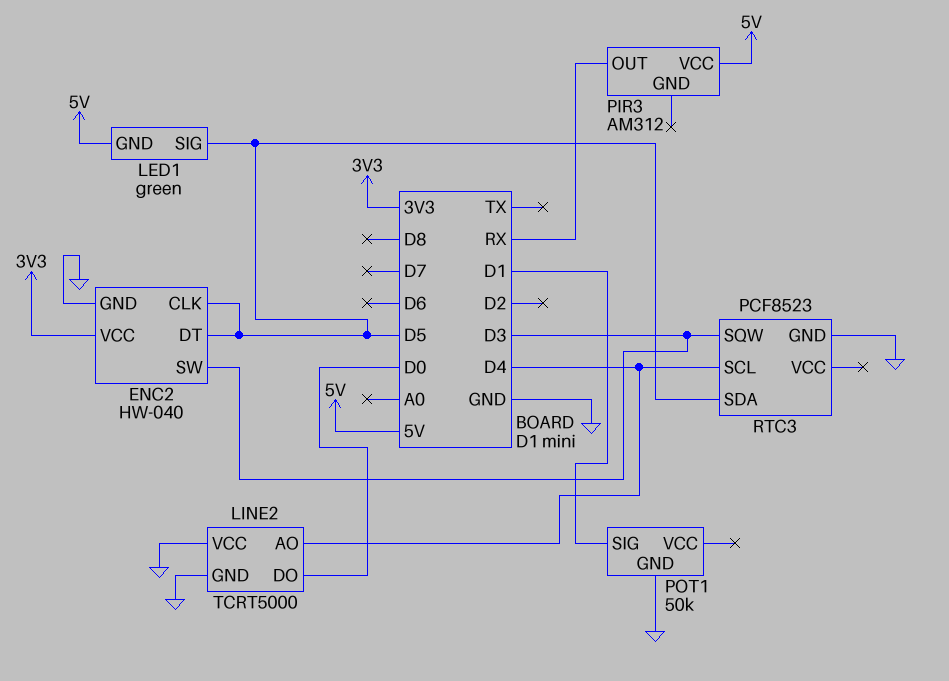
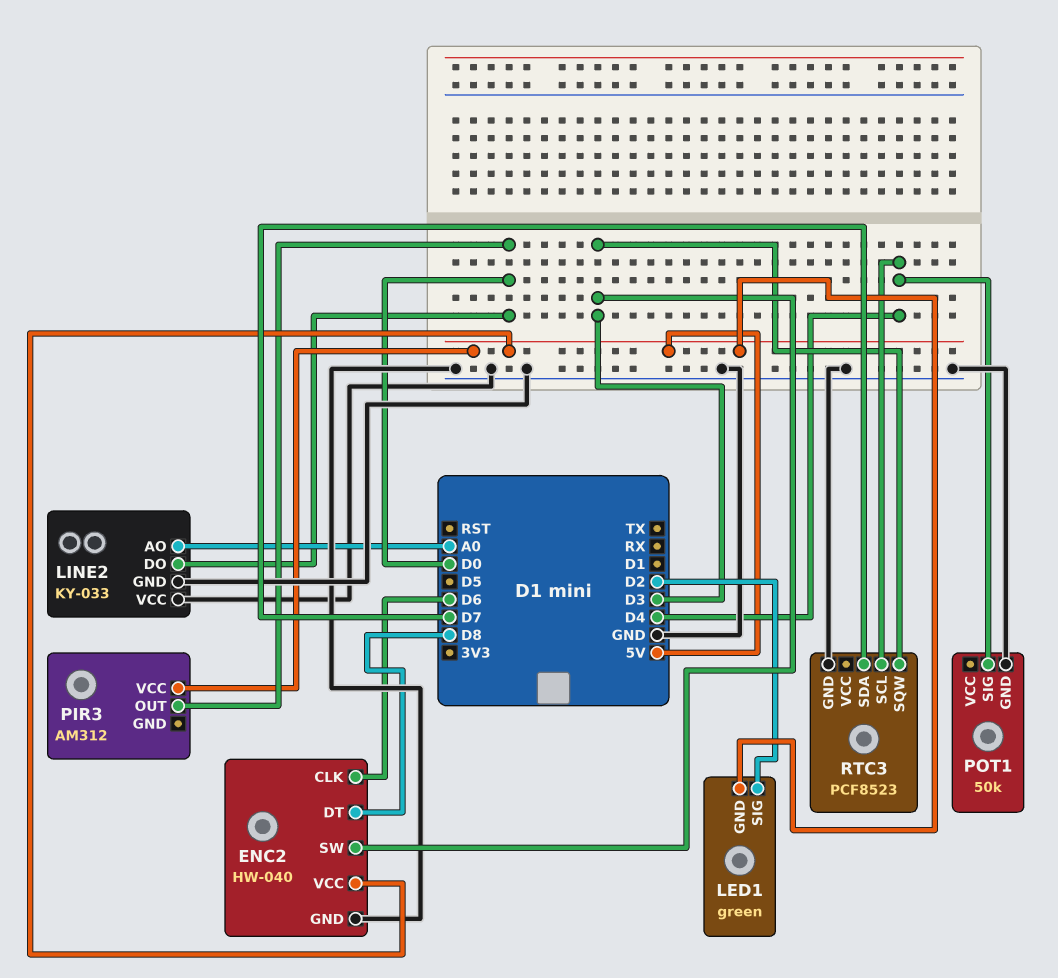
ENC2 pin CLK: D5 -> D6
ENC2 pin DT: D5 -> D8
ENC2 pin VCC: 3V3 -> 5V
LED1 pin SIG: D5 -> D2
LINE2: TCRT5000 -> KY-033
LINE2 pin AO: D4 -> A0
PIR3 pin OUT: RX -> D0
POT1 pin SIG: D1 -> D4
RTC3 pin SDA: D5 -> D7

